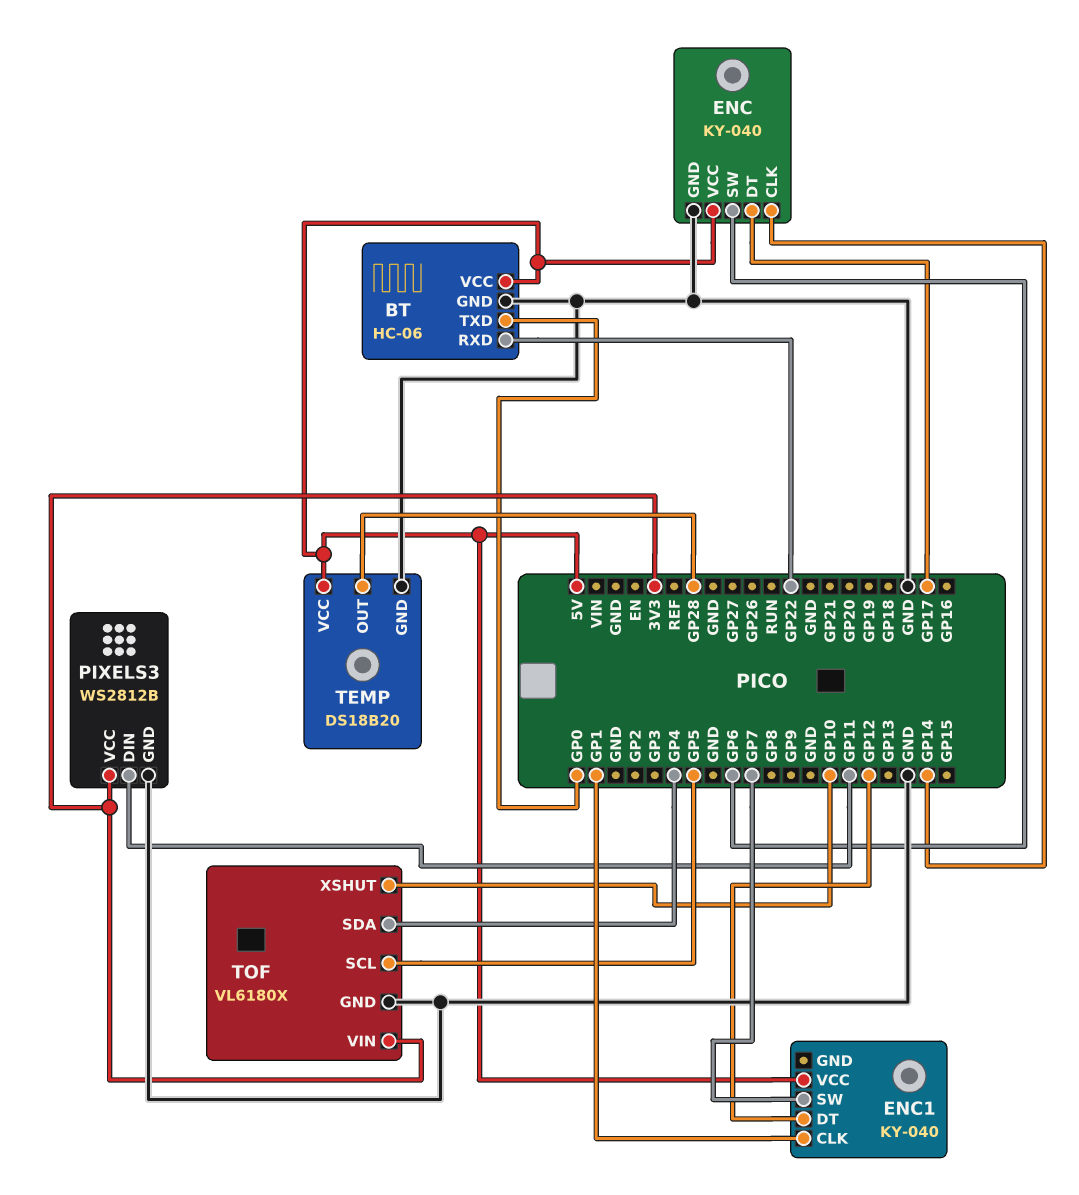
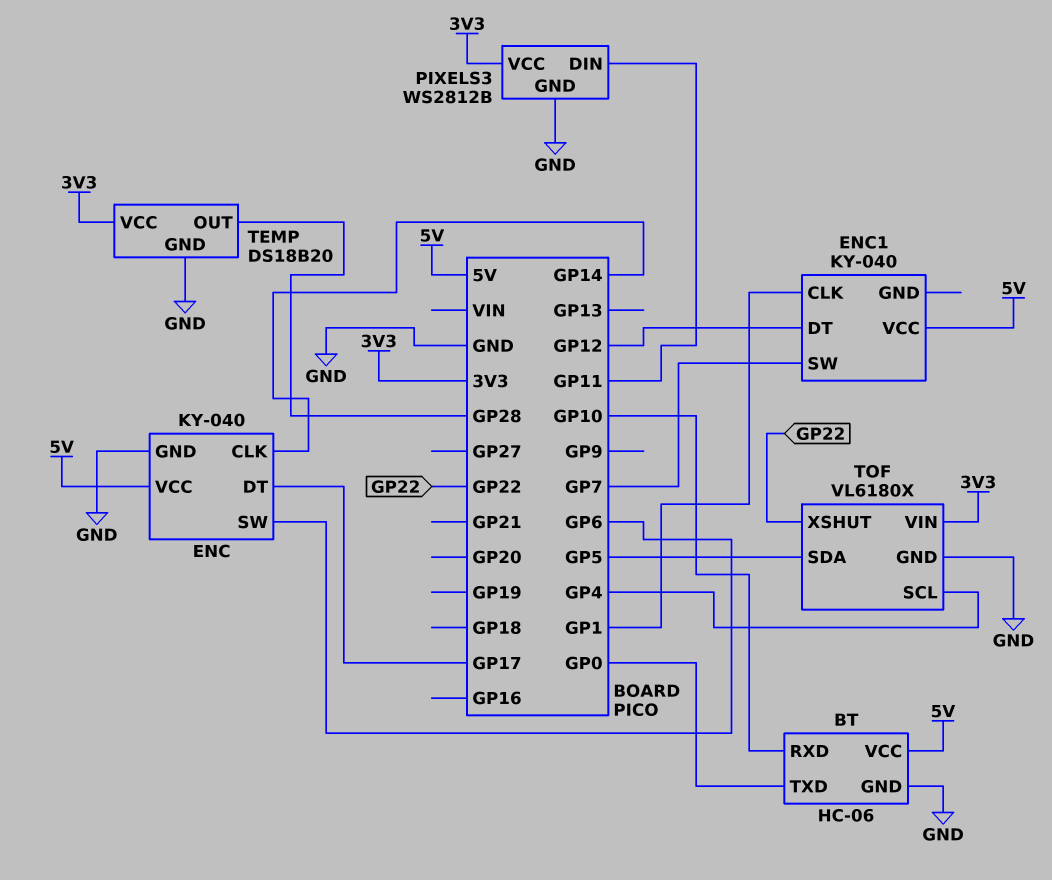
BT pin RXD: GP22 -> GP10
TEMP pin VCC: 5V -> 3V3
TOF pin SCL: GP5 -> GP4
TOF pin SDA: GP4 -> GP5
TOF pin XSHUT: GP10 -> GP22

